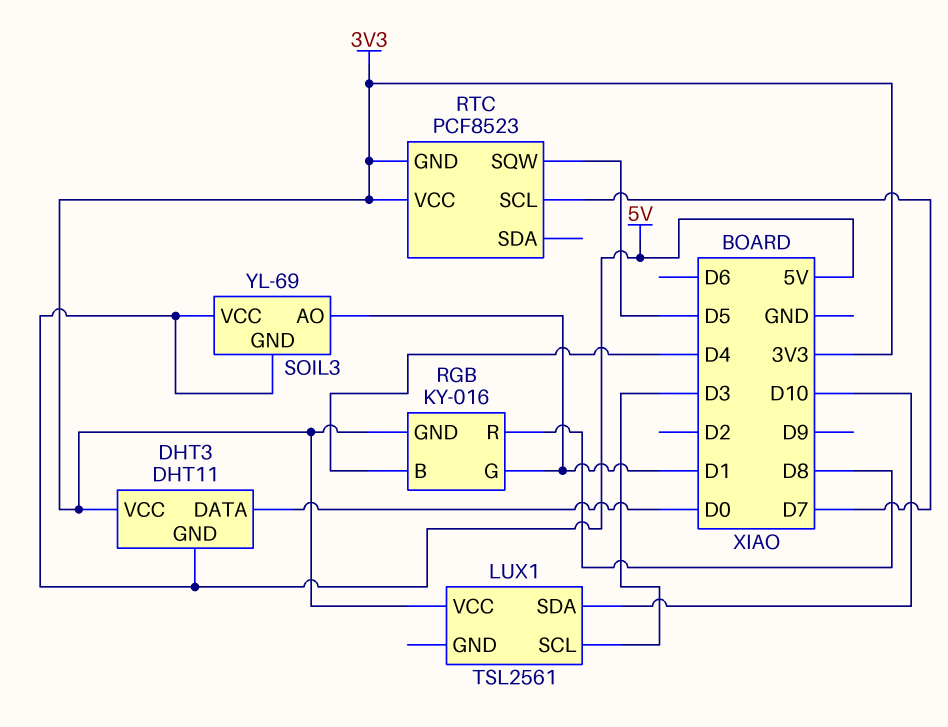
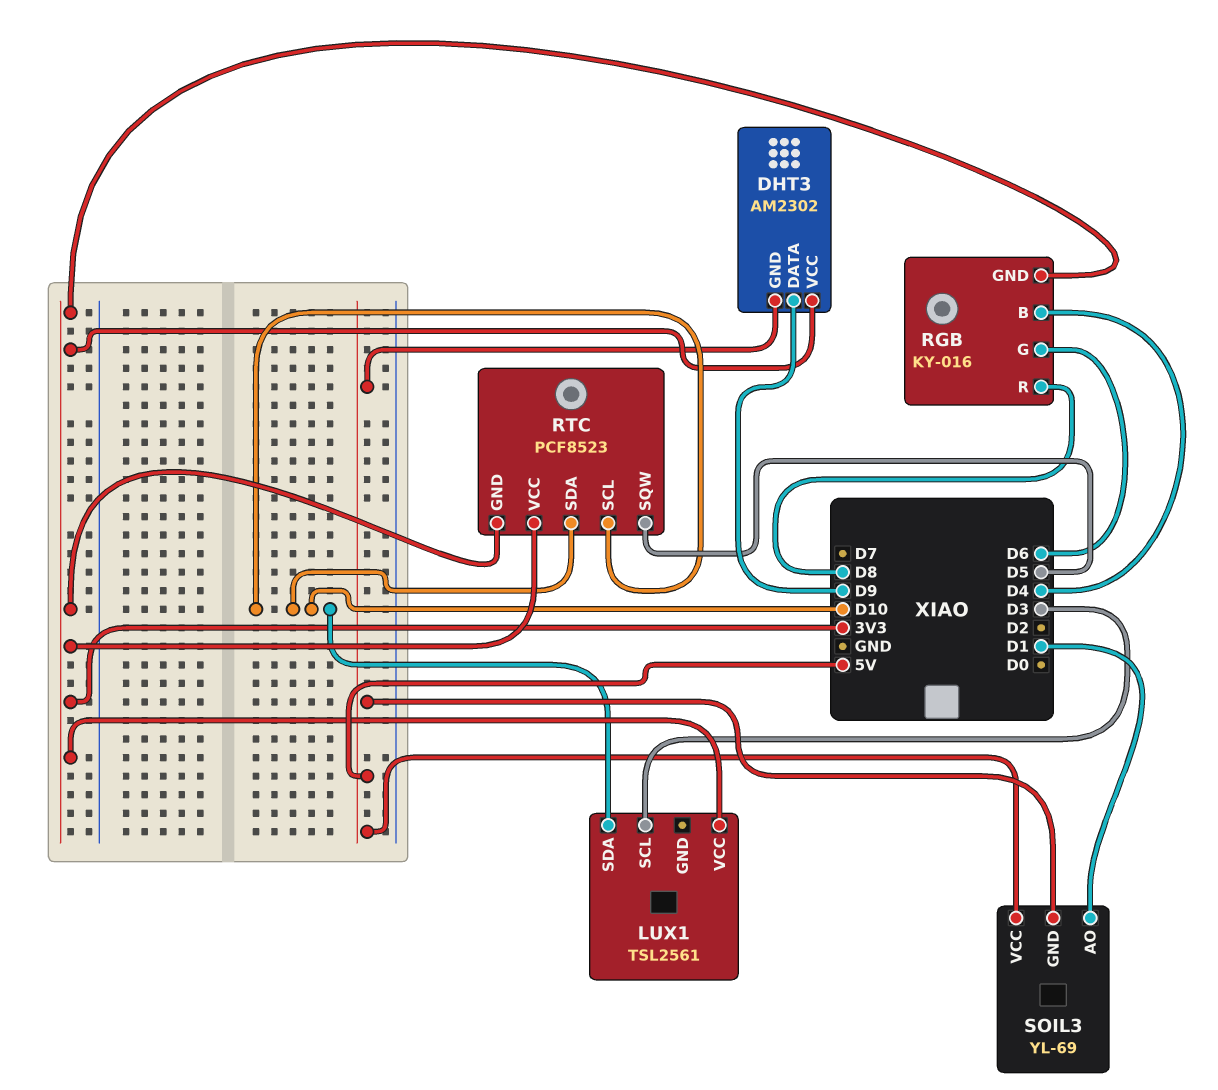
DHT3: DHT11 -> AM2302
DHT3 pin DATA: D0 -> D9
RGB pin G: D1 -> D6
RTC pin SCL: D7 -> D10
RTC pin SDA: none -> D10

